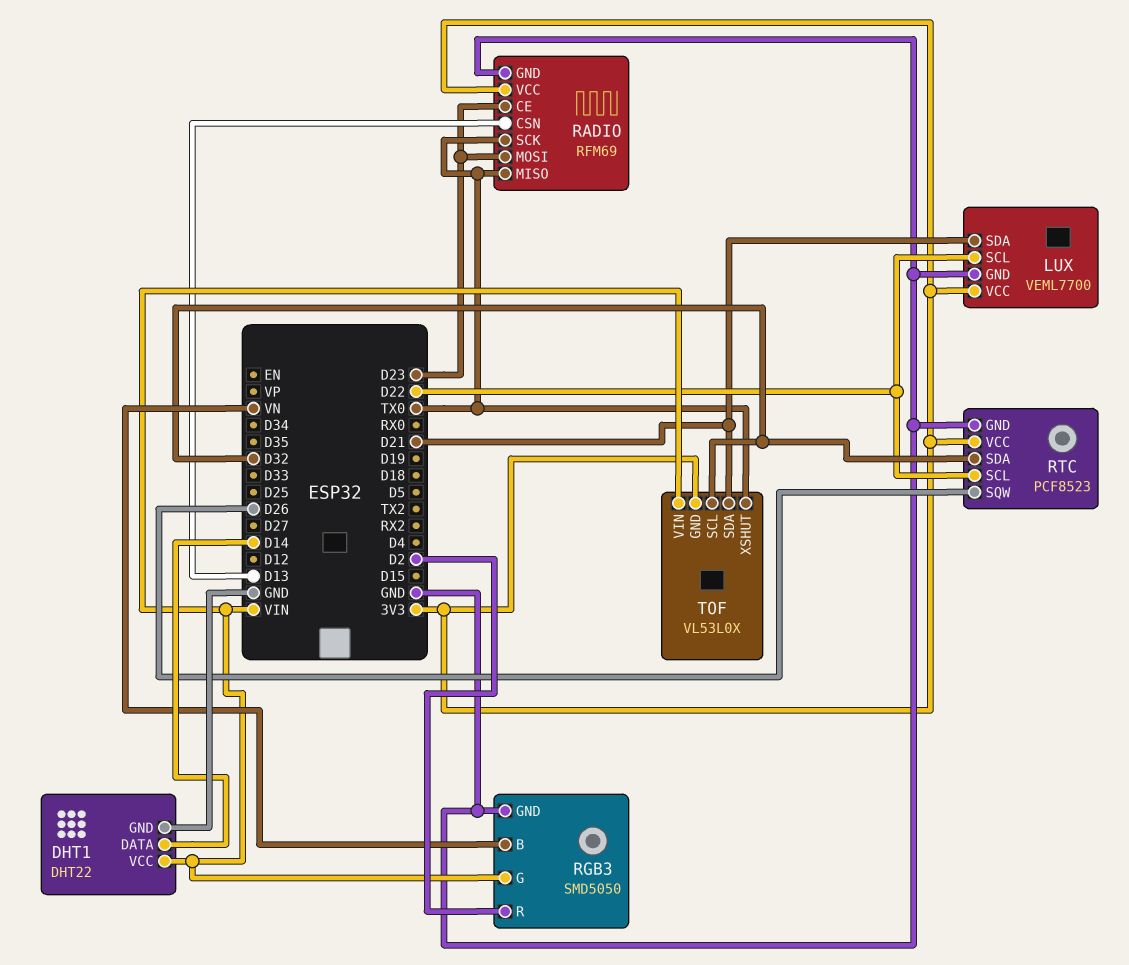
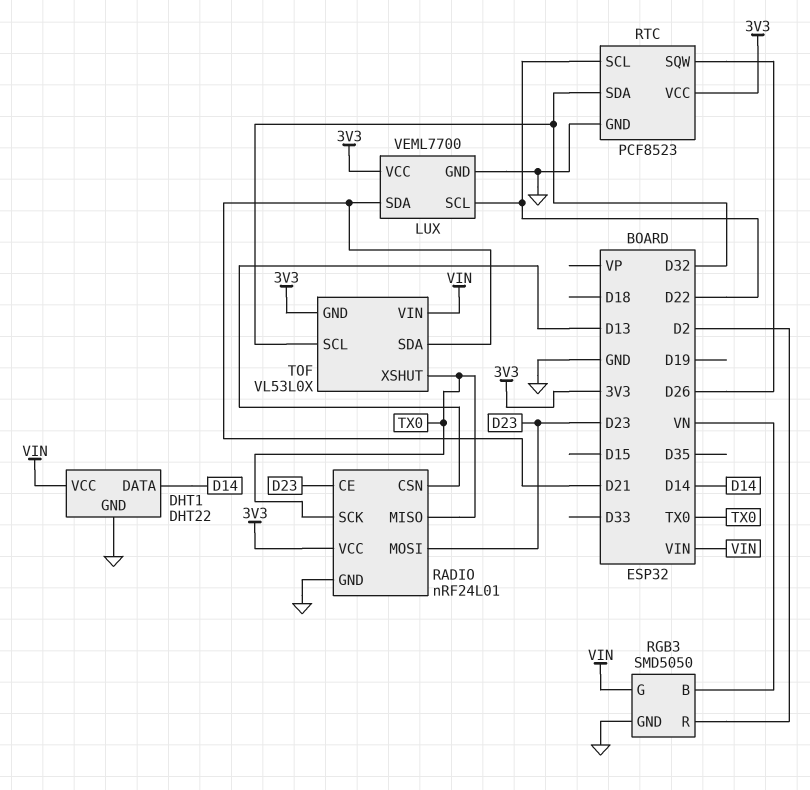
RADIO: RFM69 -> nRF24L01

